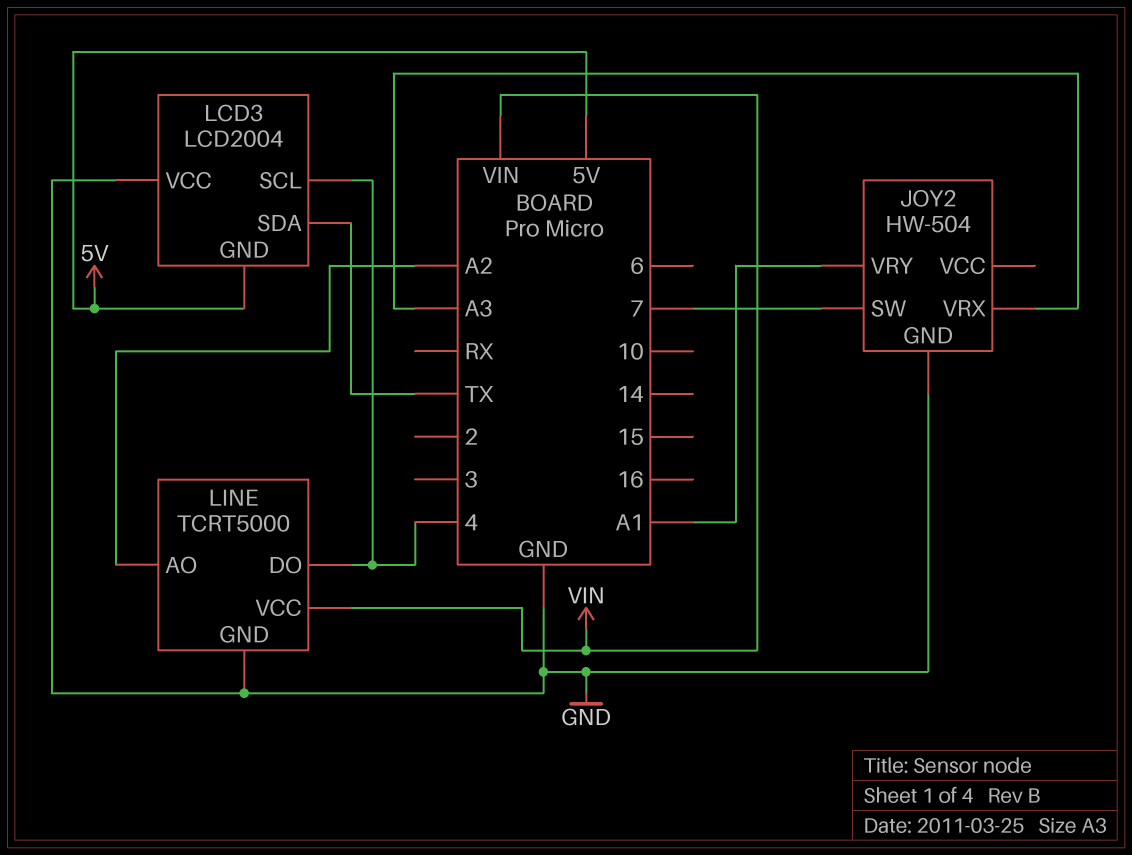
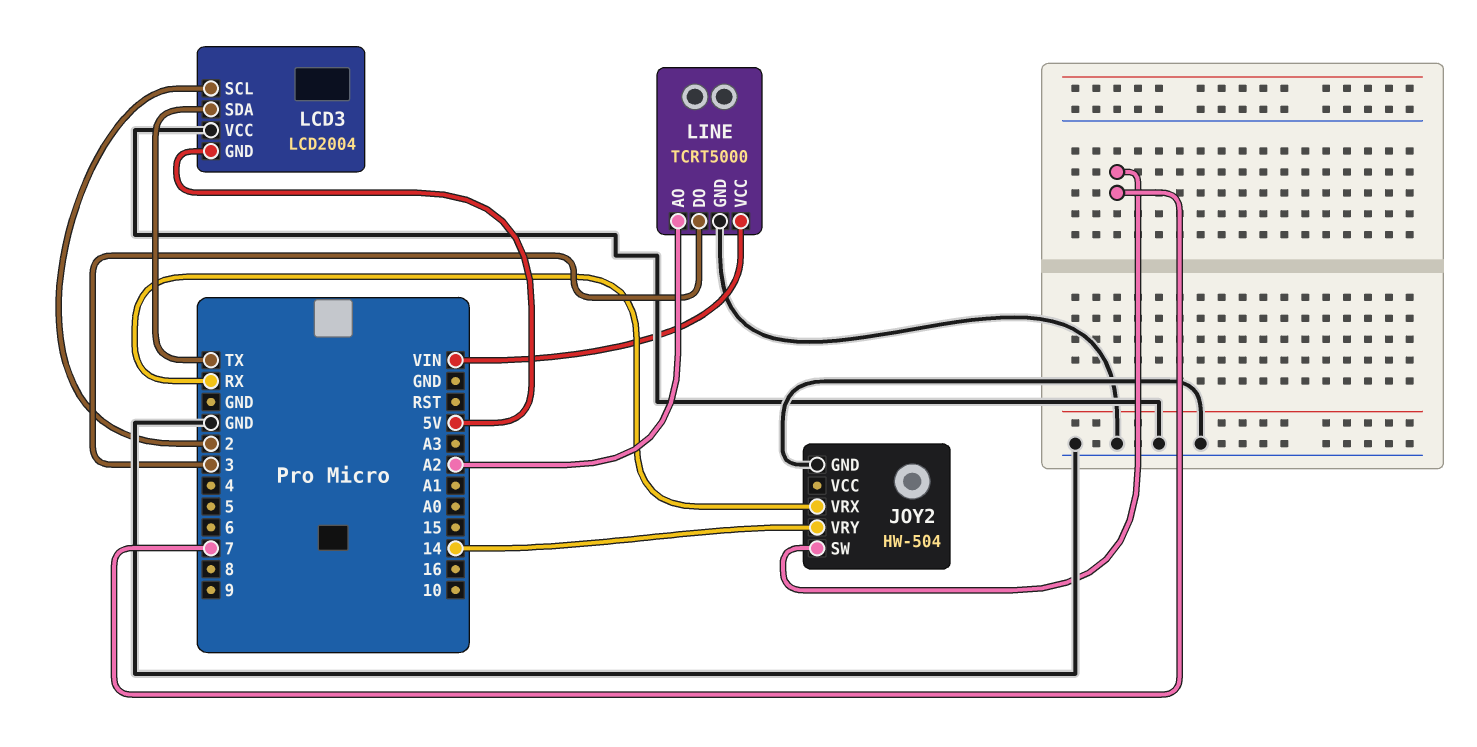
JOY2 pin VRX: A3 -> RX
JOY2 pin VRY: A1 -> 14
LCD3 pin SCL: 4 -> 2
LINE pin DO: 4 -> 3

